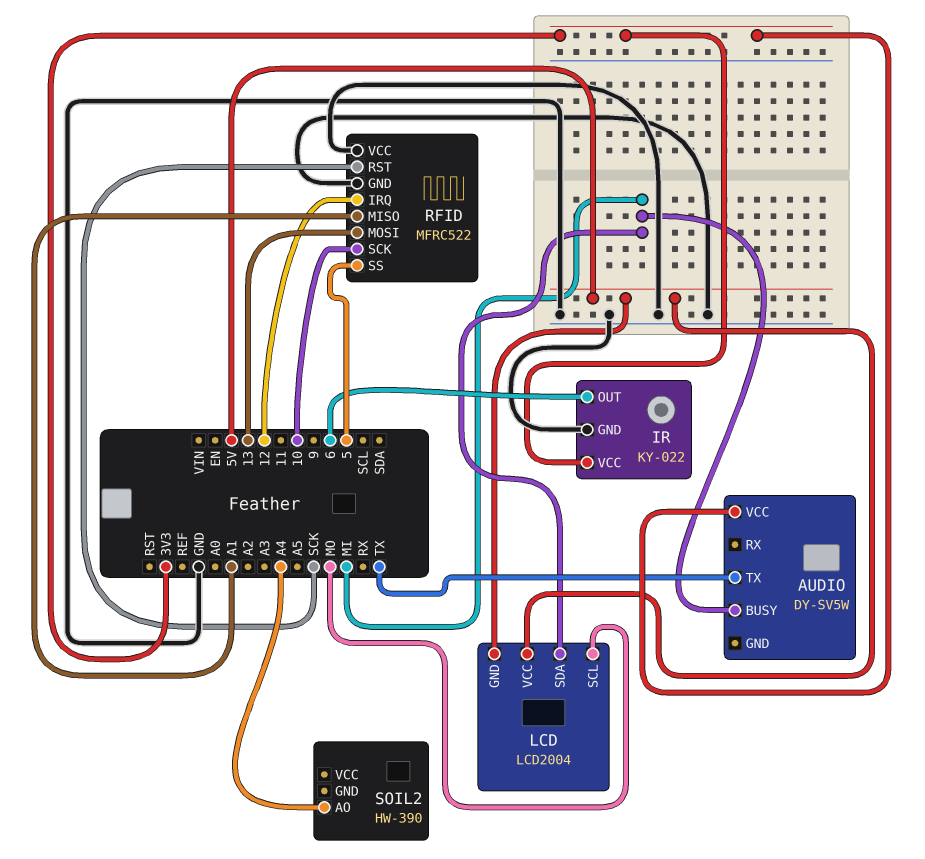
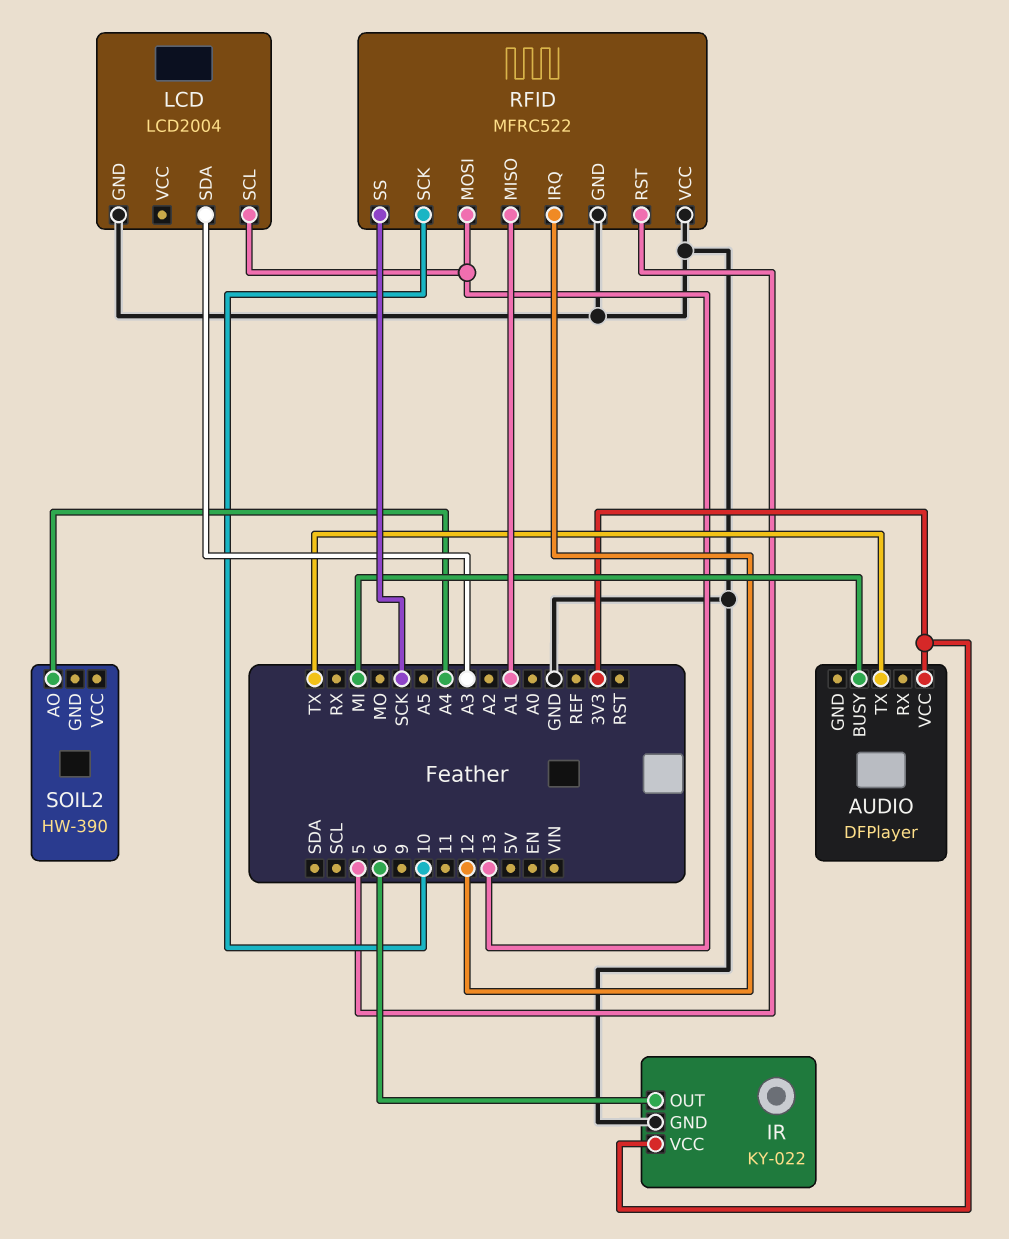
AUDIO: DY-SV5W -> DFPlayer
LCD pin GND: 5V -> GND
LCD pin SCL: MO -> 13
LCD pin SDA: MI -> A3
LCD pin VCC: 5V -> none
RFID pin RST: SCK -> 5
RFID pin SS: 5 -> SCK

